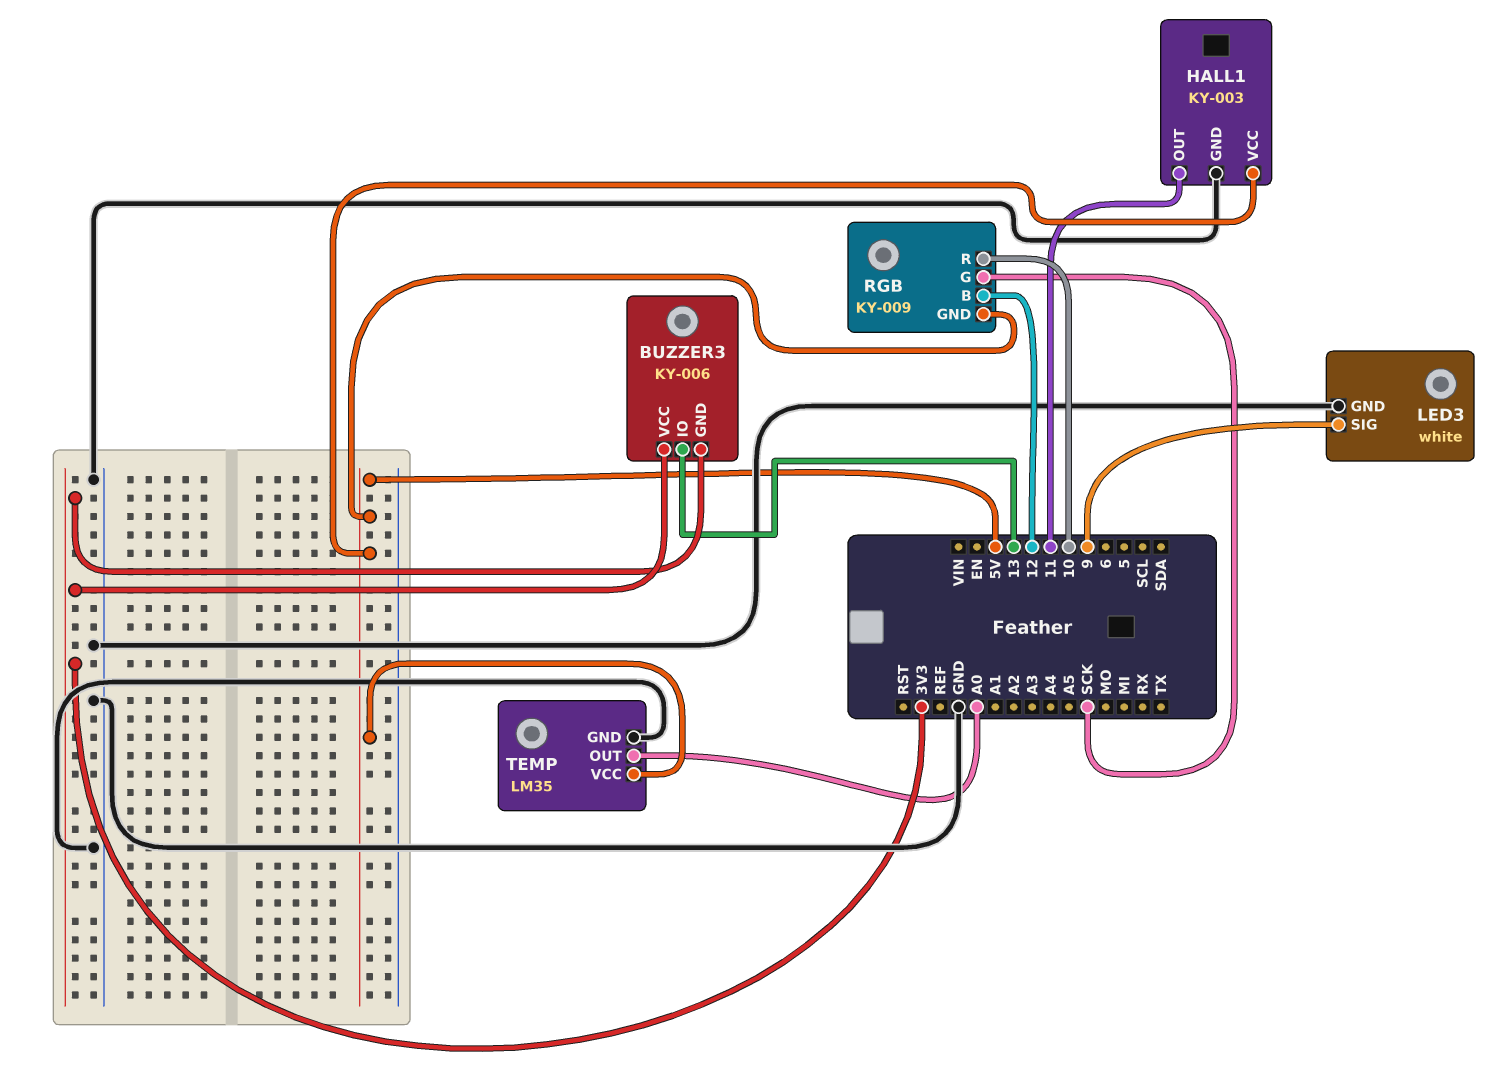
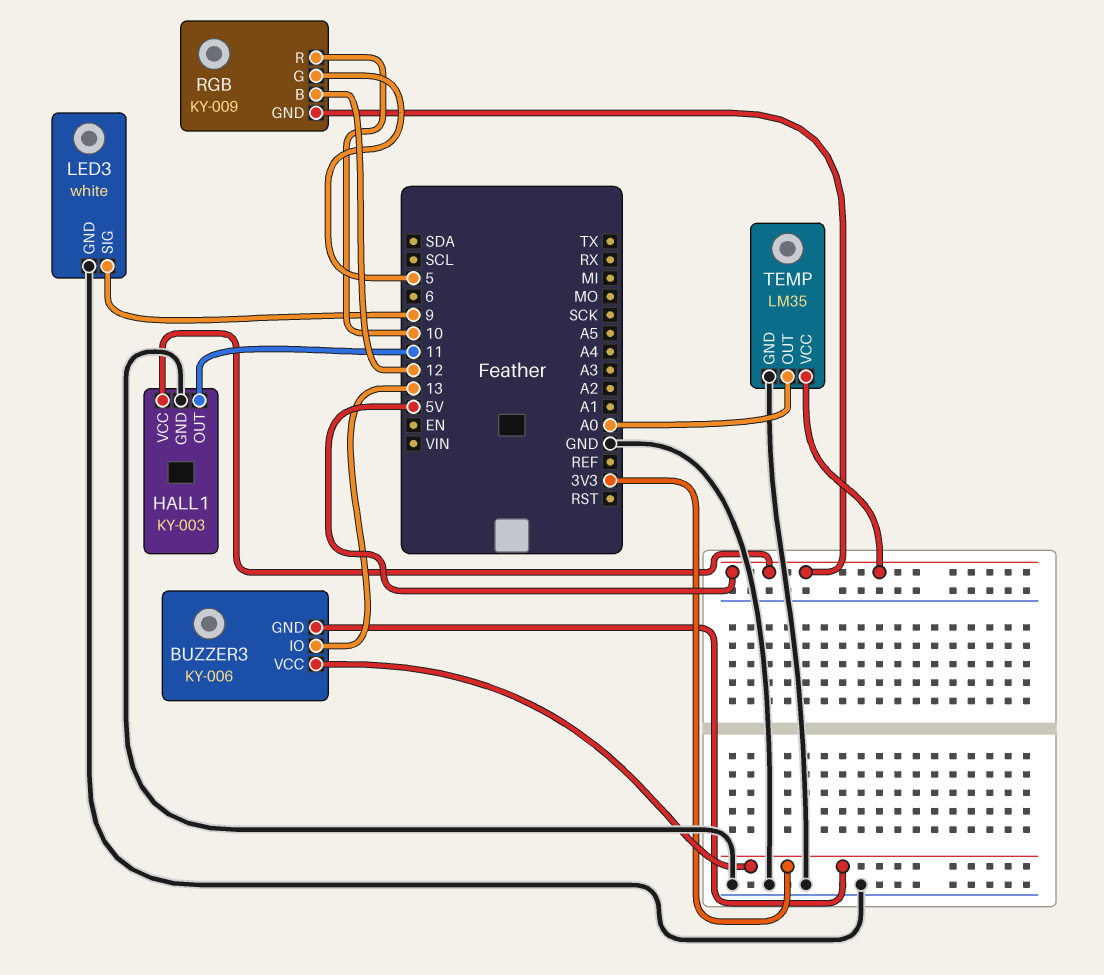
RGB pin G: SCK -> 5

